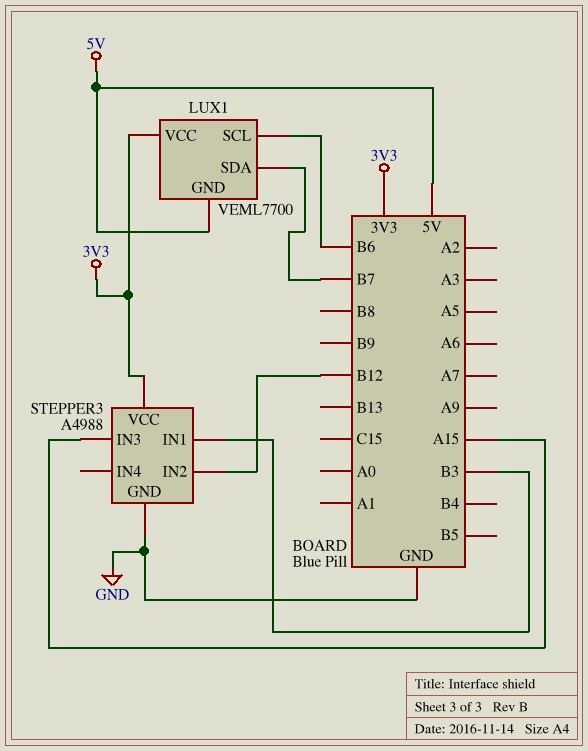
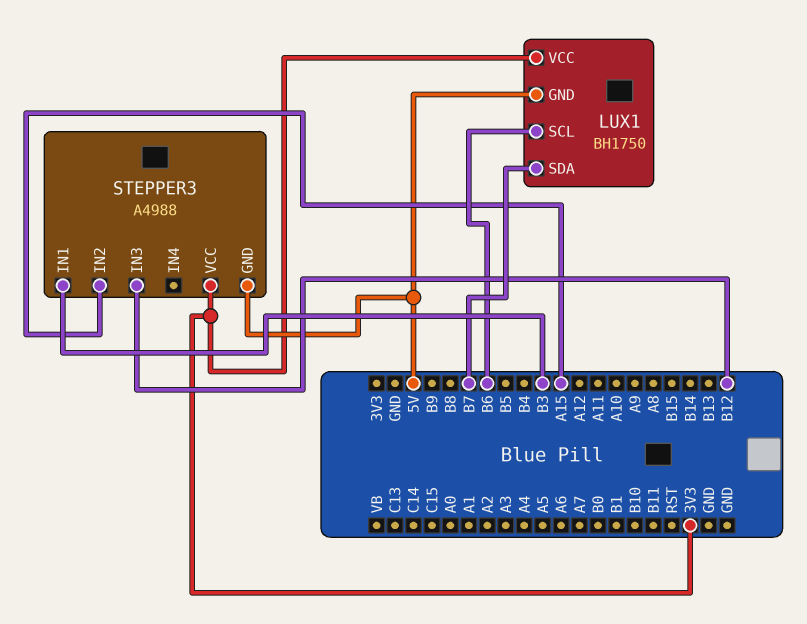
LUX1: VEML7700 -> BH1750
STEPPER3 pin GND: GND -> 5V
STEPPER3 pin IN2: B12 -> A15
STEPPER3 pin IN3: A15 -> B12

